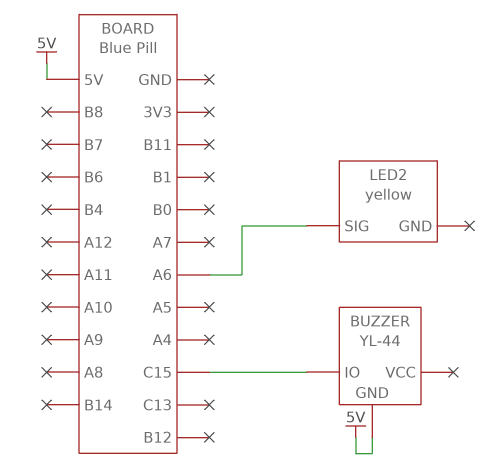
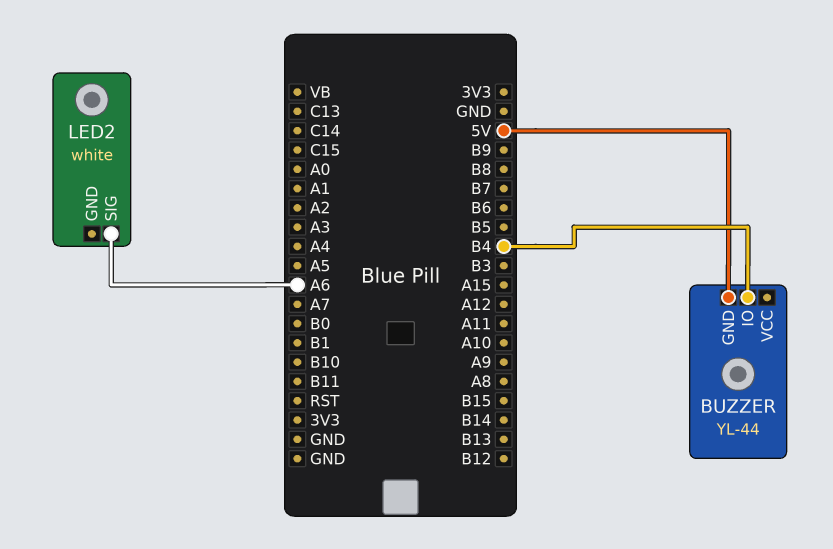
BUZZER pin IO: C15 -> B4
LED2: yellow -> white

